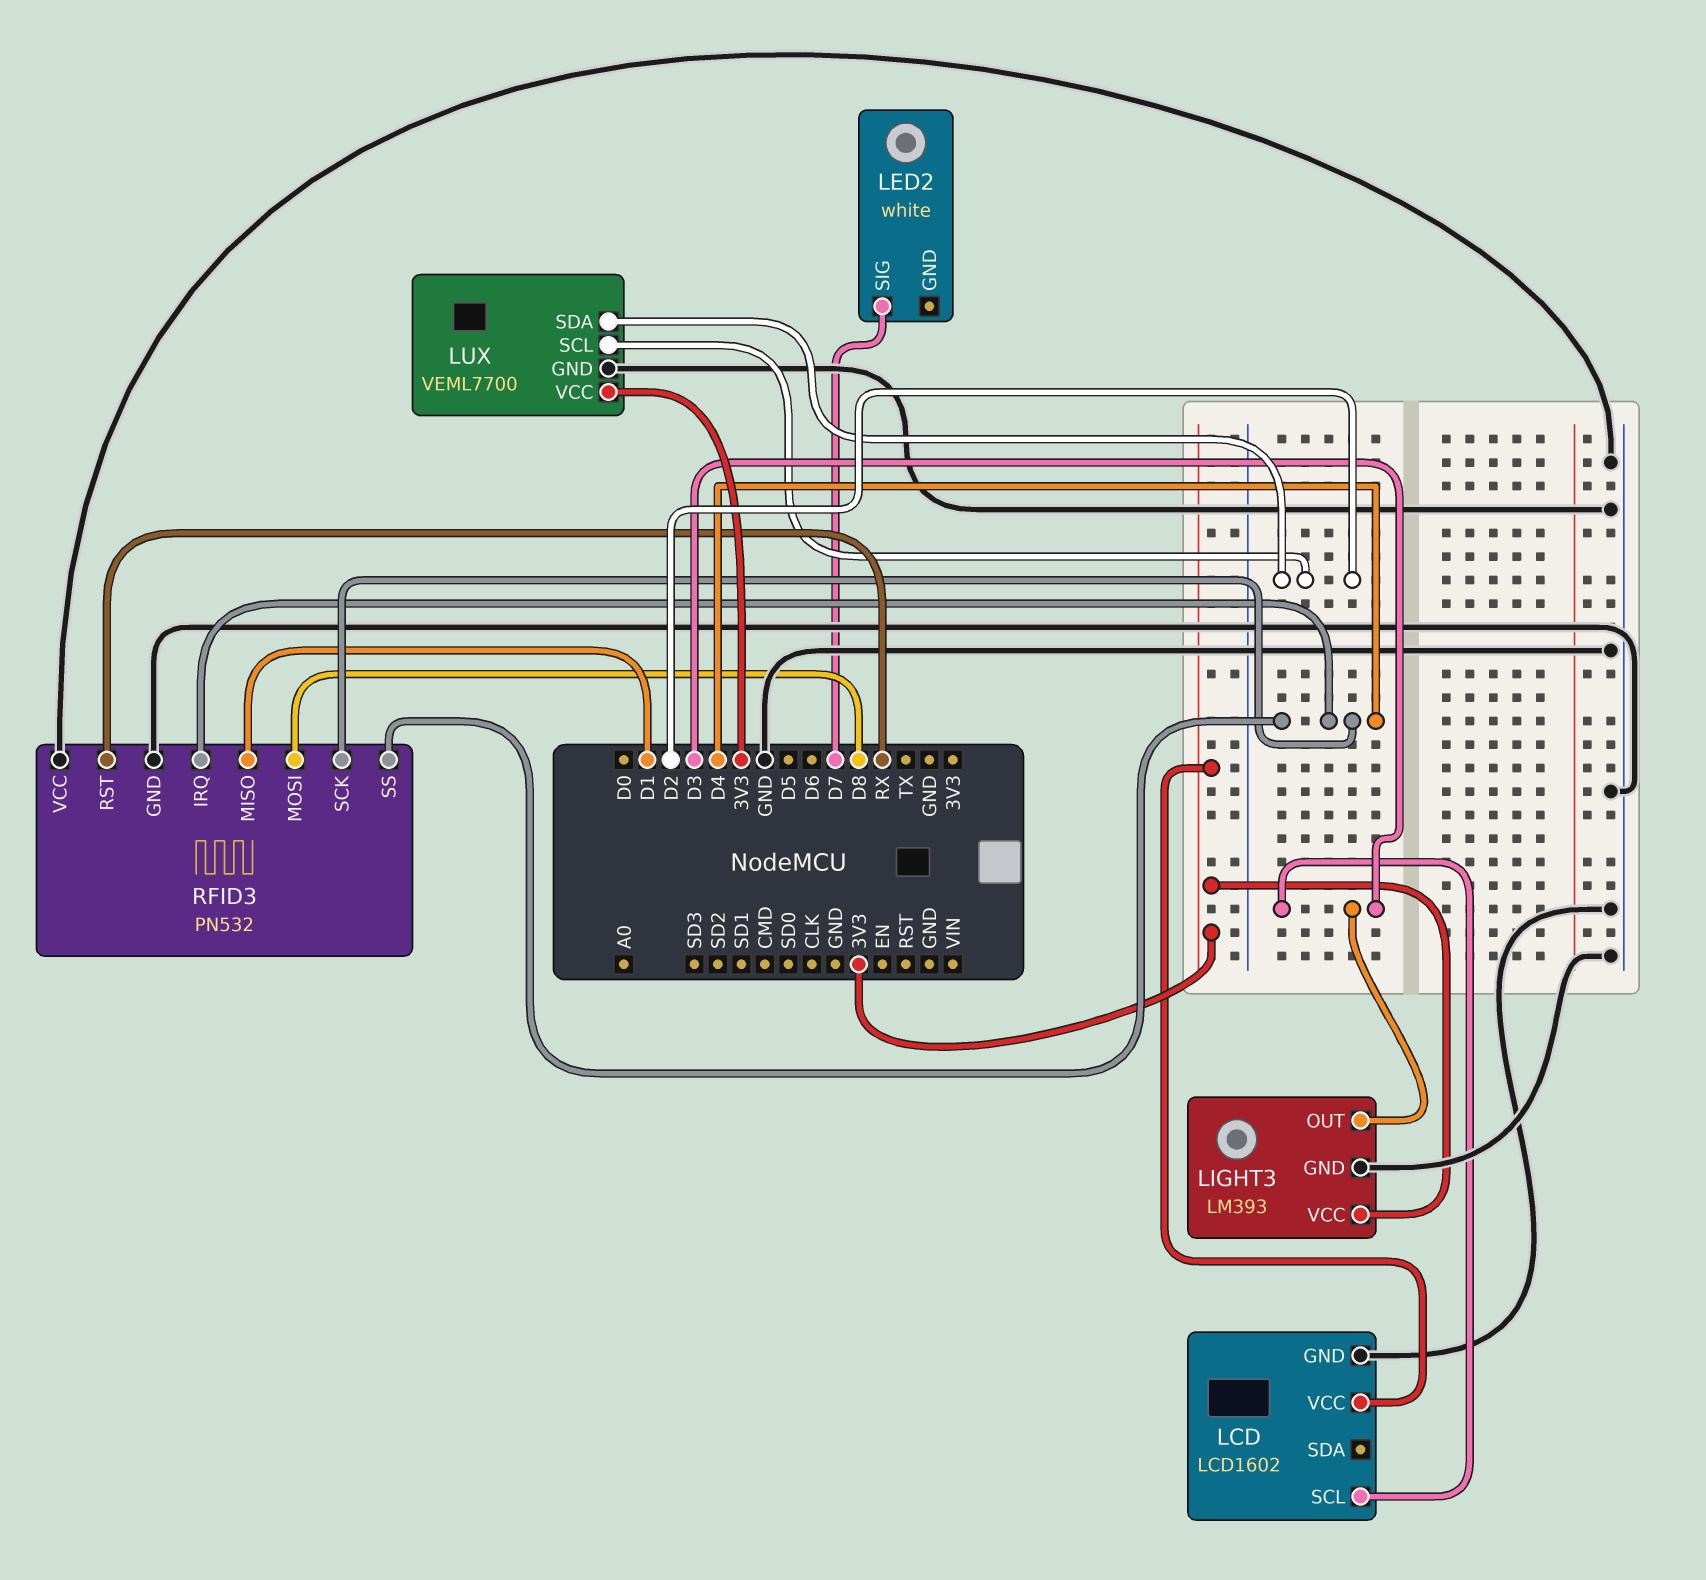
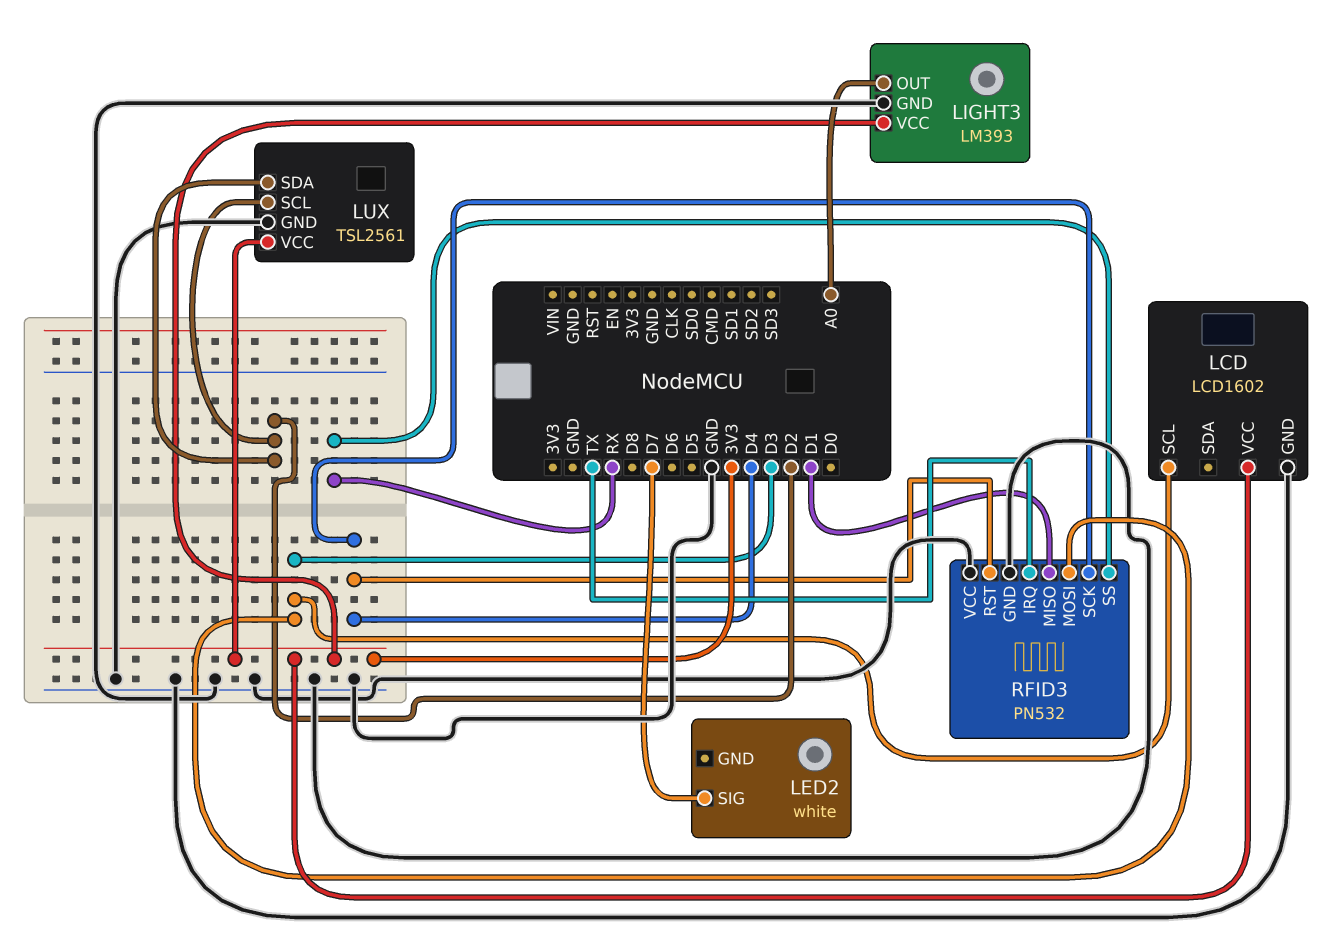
LIGHT3 pin OUT: D3 -> A0
LUX: VEML7700 -> TSL2561
RFID3 pin IRQ: D4 -> TX
RFID3 pin MOSI: D8 -> D3
RFID3 pin RST: RX -> D4
RFID3 pin SS: D4 -> RX

